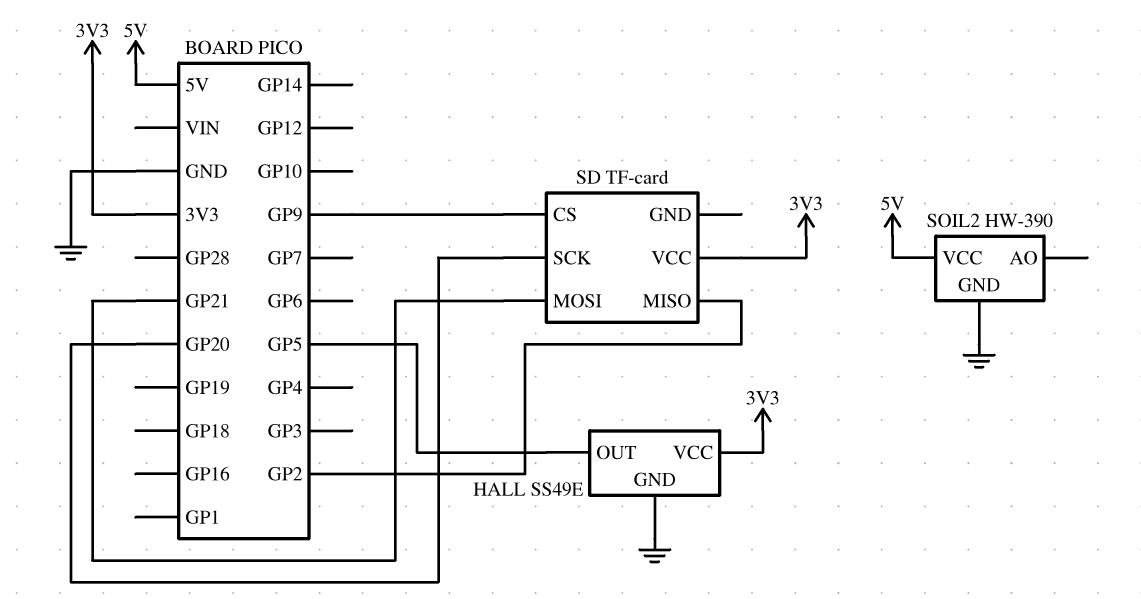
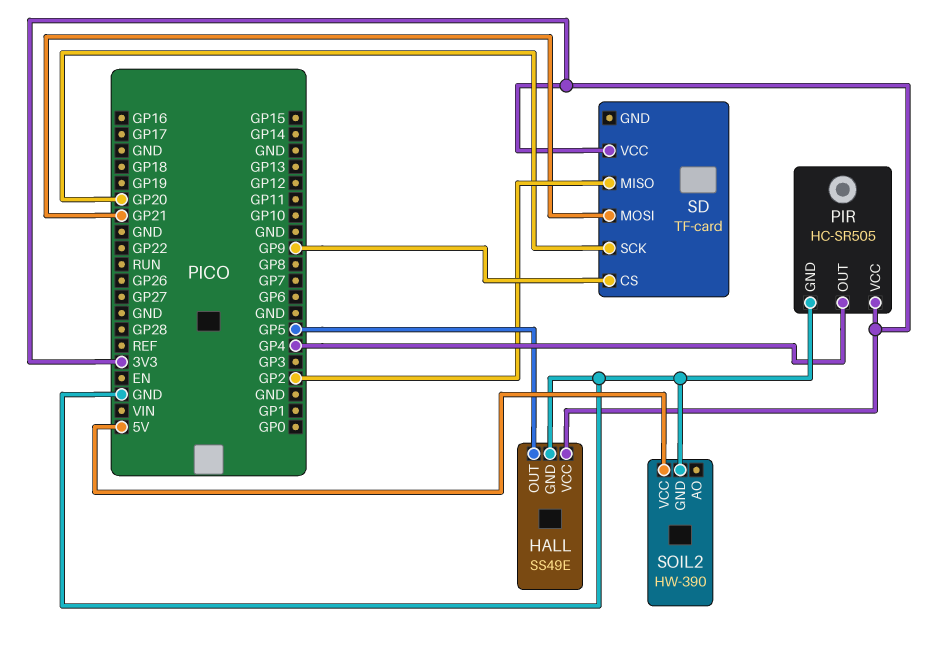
PIR: none -> HC-SR505
PIR pin GND: none -> GND
PIR pin OUT: none -> GP4
PIR pin VCC: none -> 3V3

